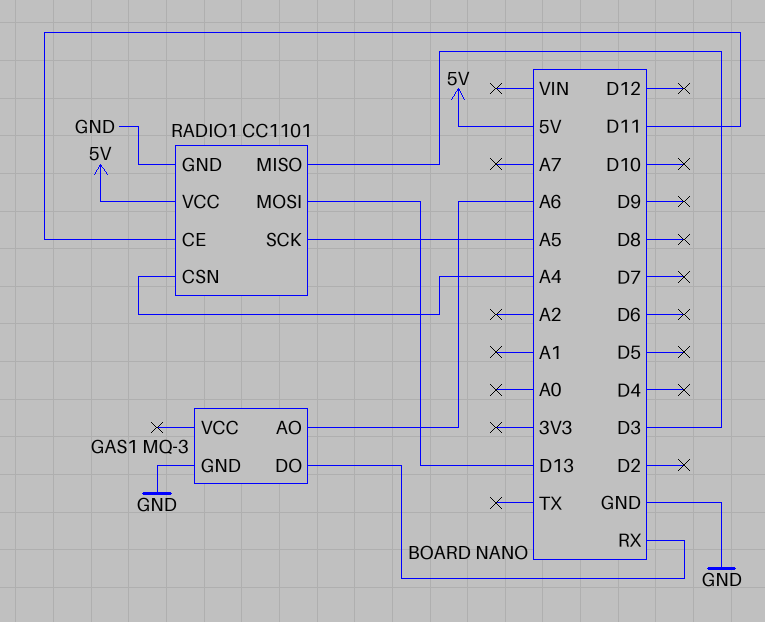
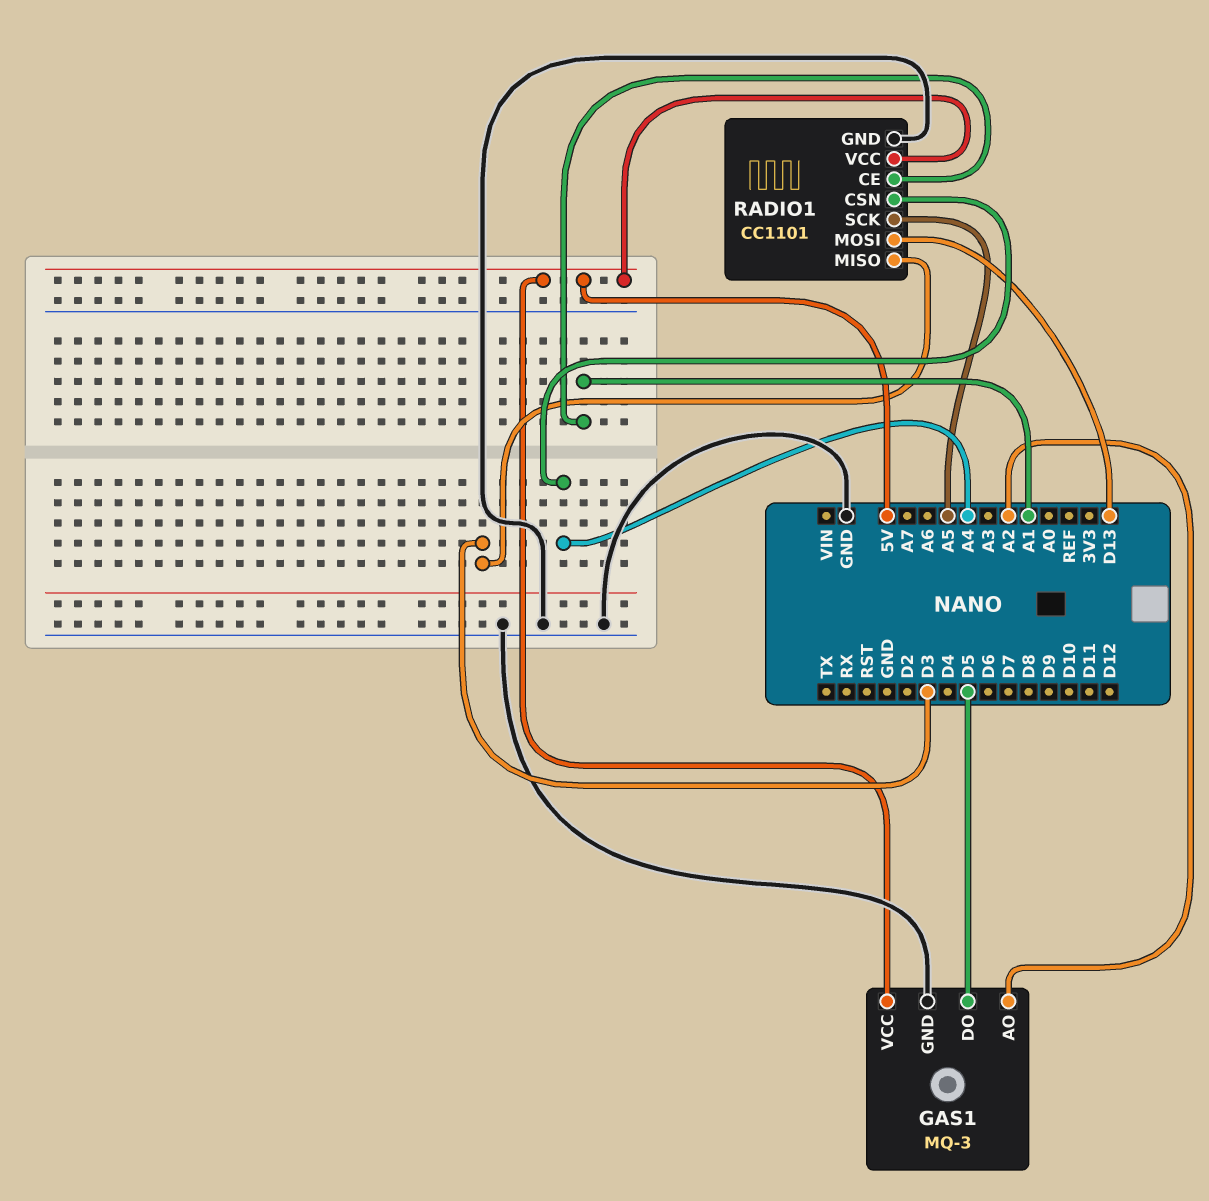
GAS1 pin AO: A6 -> A2
GAS1 pin DO: RX -> D5
GAS1 pin VCC: none -> 5V
RADIO1 pin CE: D11 -> A1

